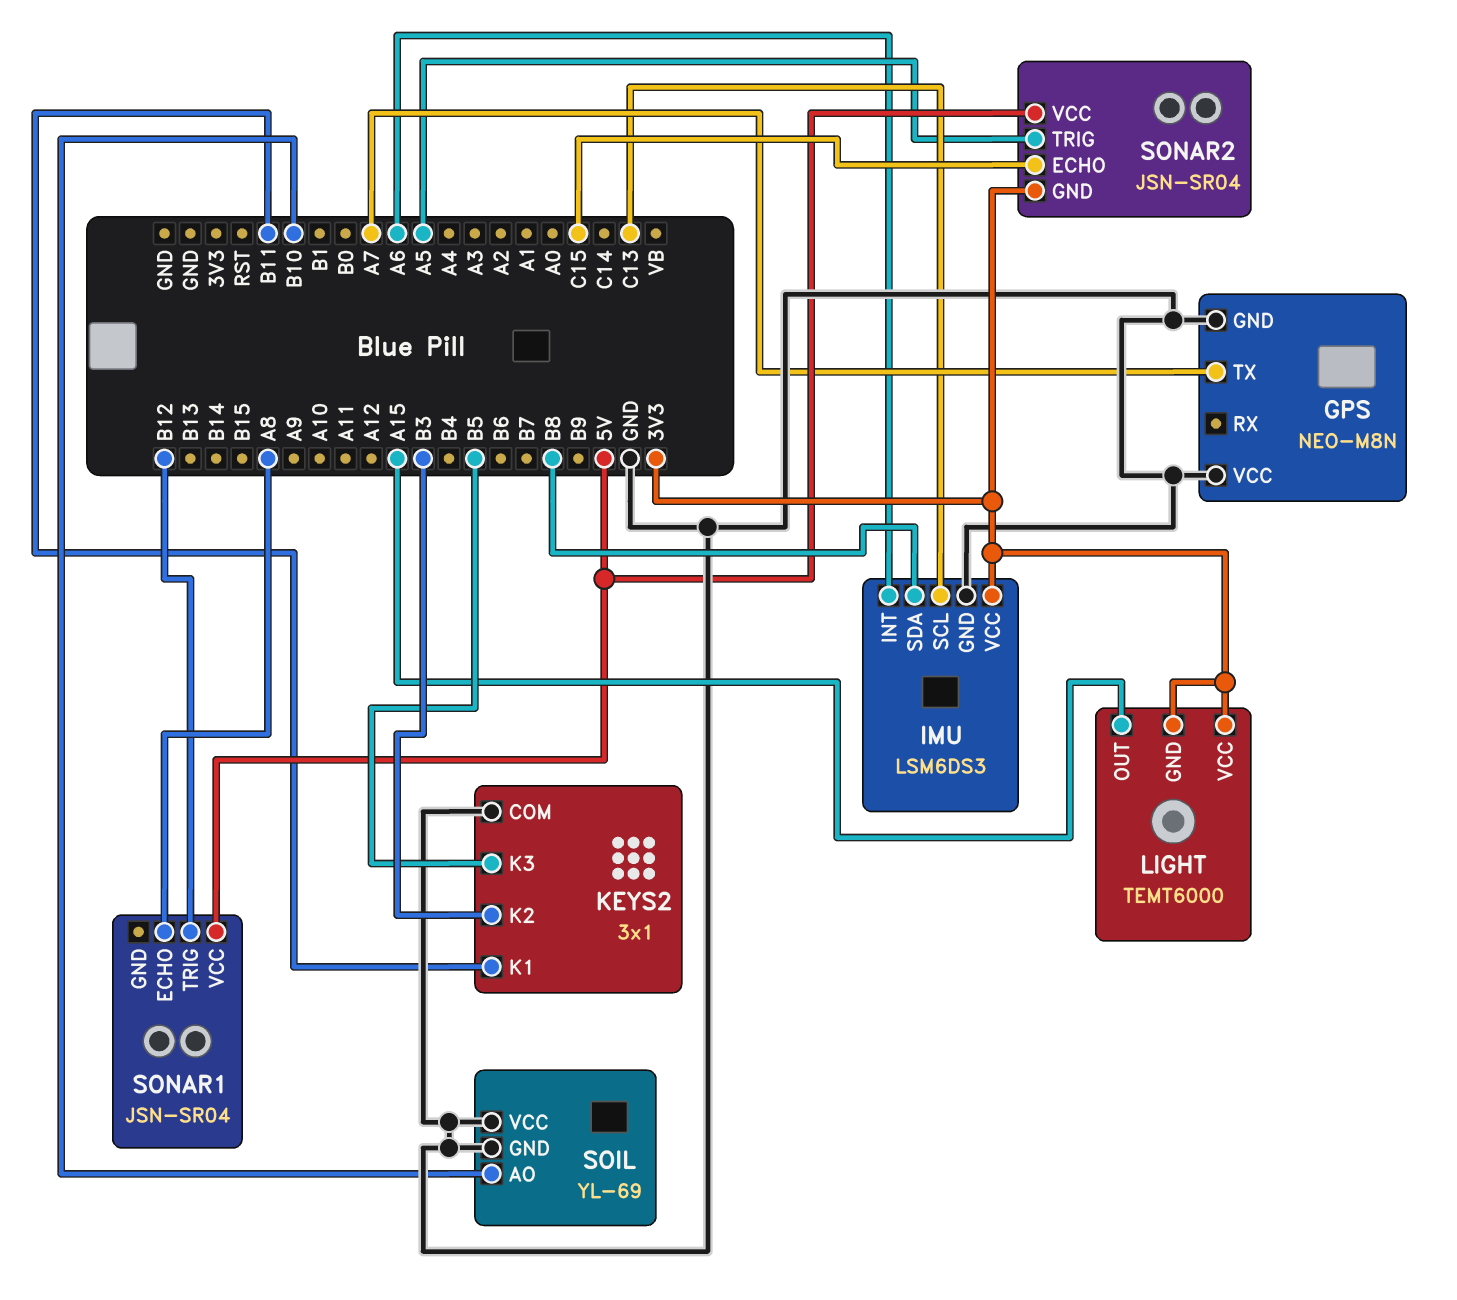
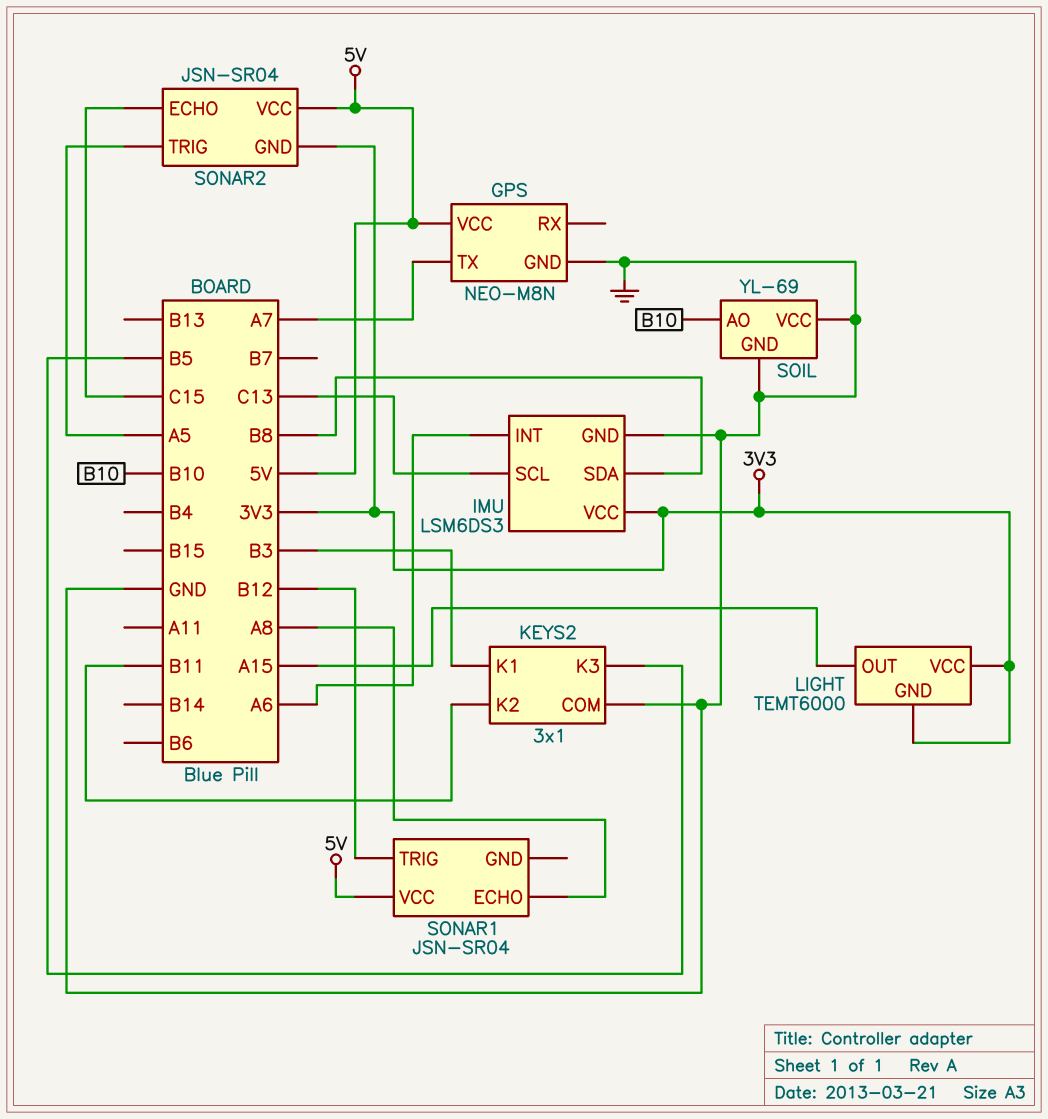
GPS pin VCC: GND -> 5V
KEYS2 pin K1: B11 -> B3
KEYS2 pin K2: B3 -> B11

